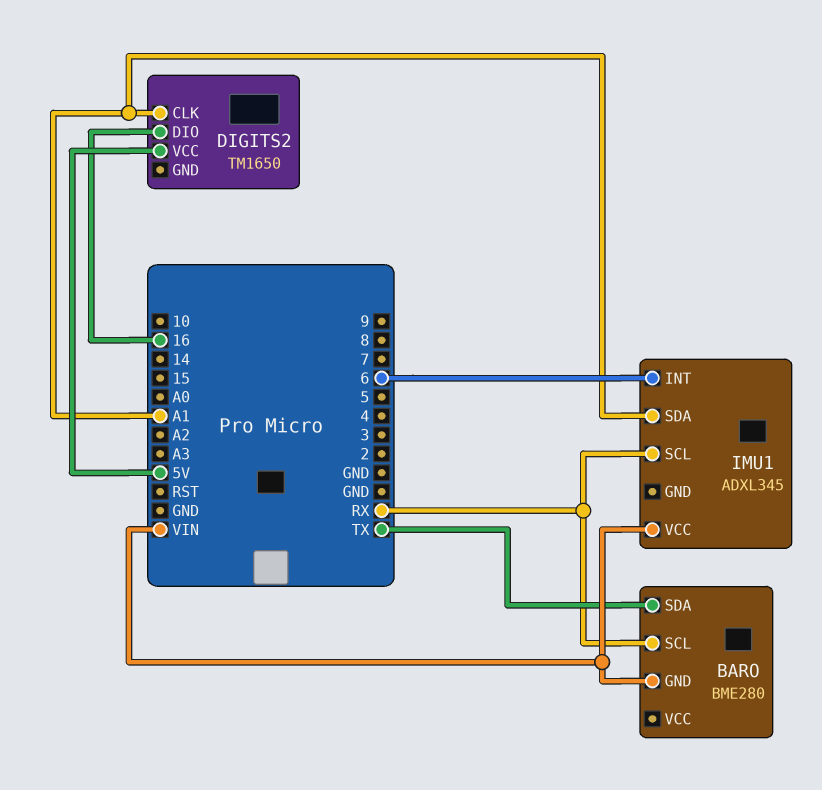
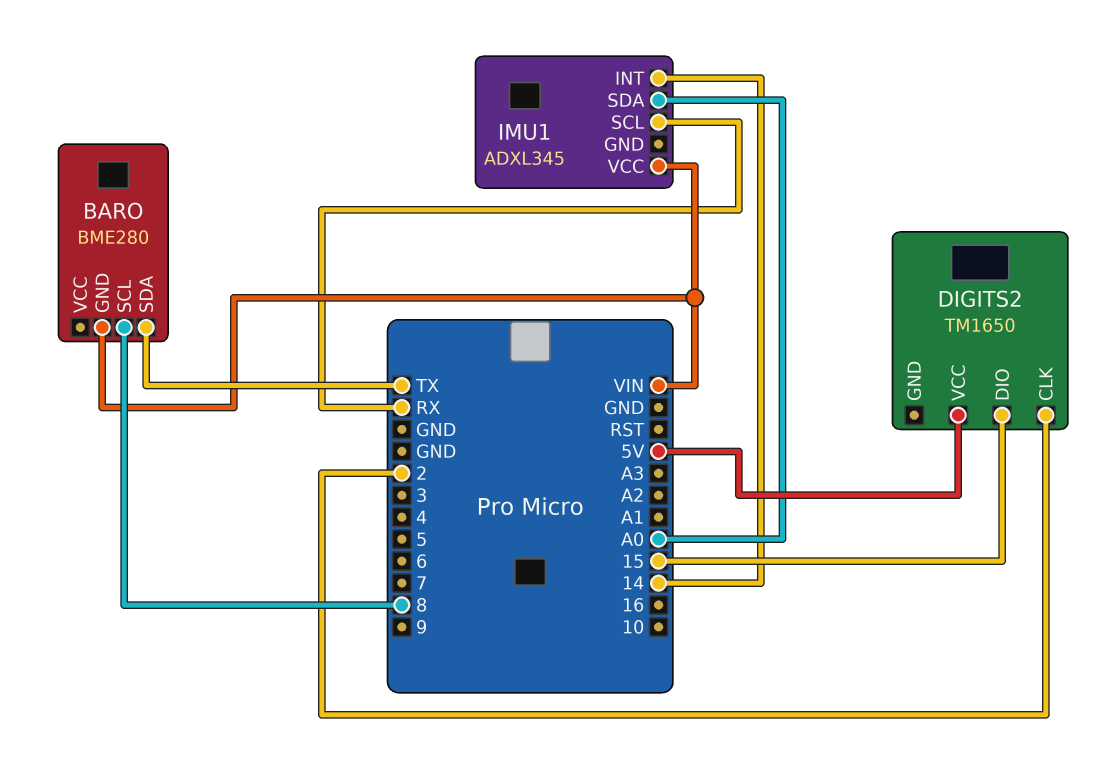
BARO pin SCL: RX -> 8
DIGITS2 pin CLK: A1 -> 2
DIGITS2 pin DIO: 16 -> 15
IMU1 pin INT: 6 -> 14
IMU1 pin SDA: A1 -> A0

